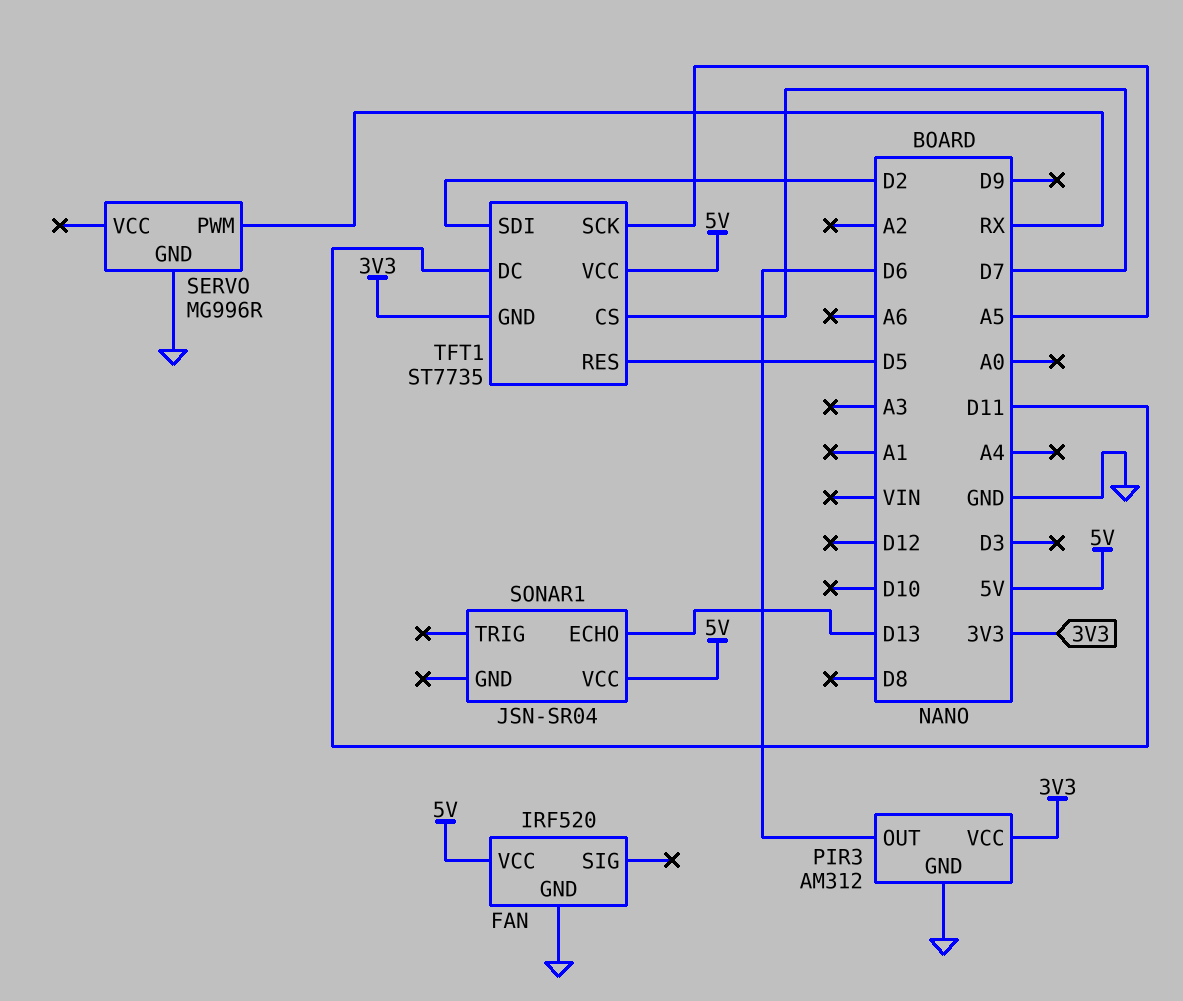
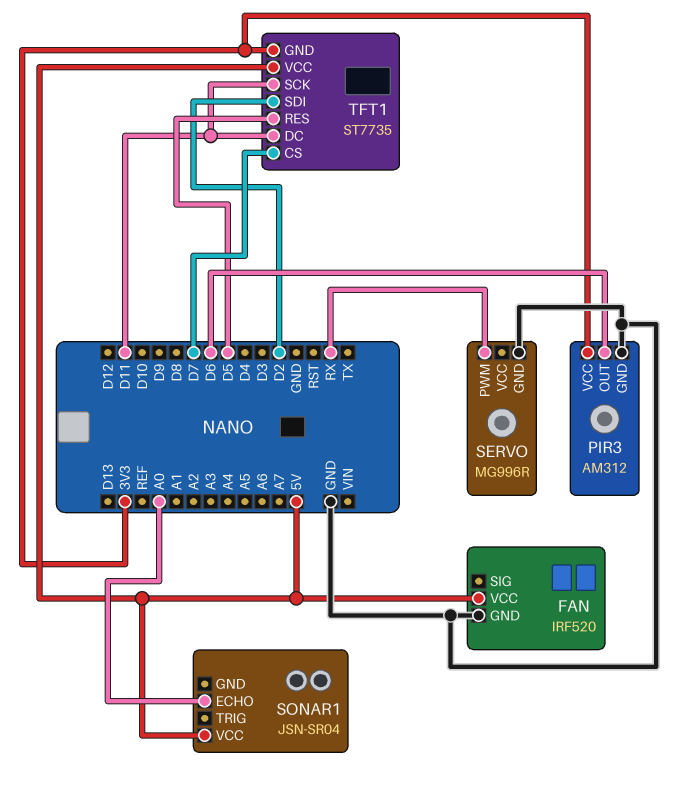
SONAR1 pin ECHO: D13 -> A0
TFT1 pin SCK: A5 -> D11

